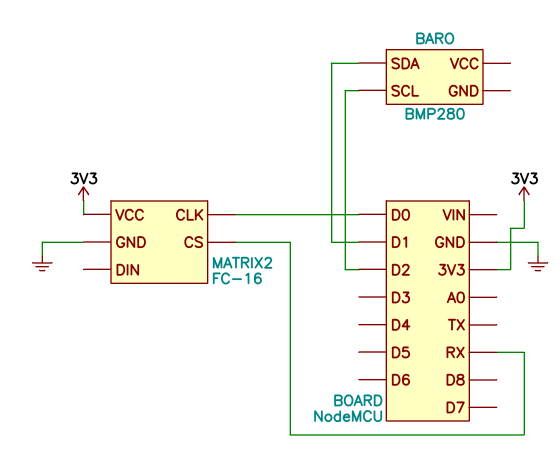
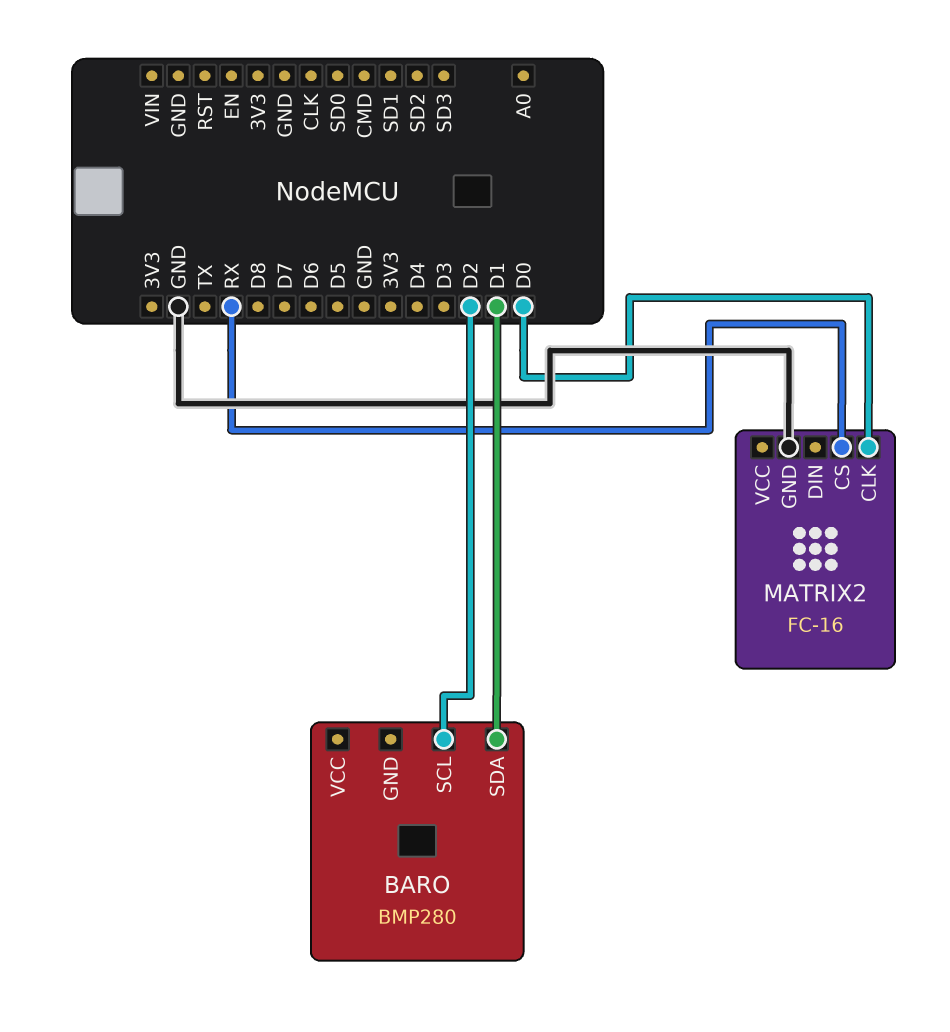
MATRIX2 pin VCC: 3V3 -> none

